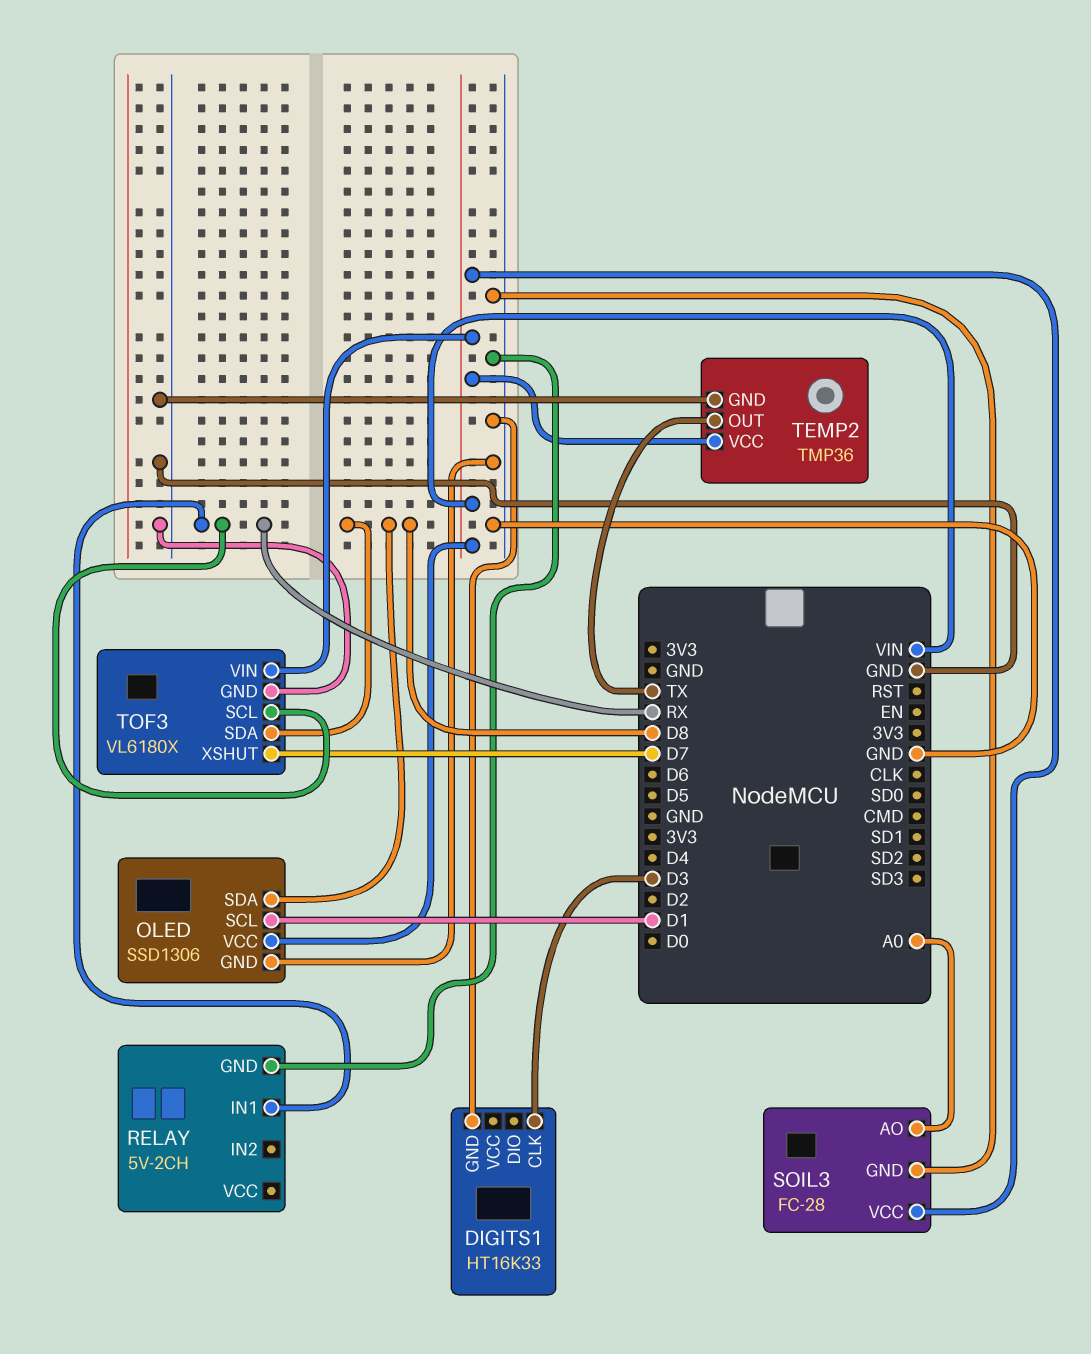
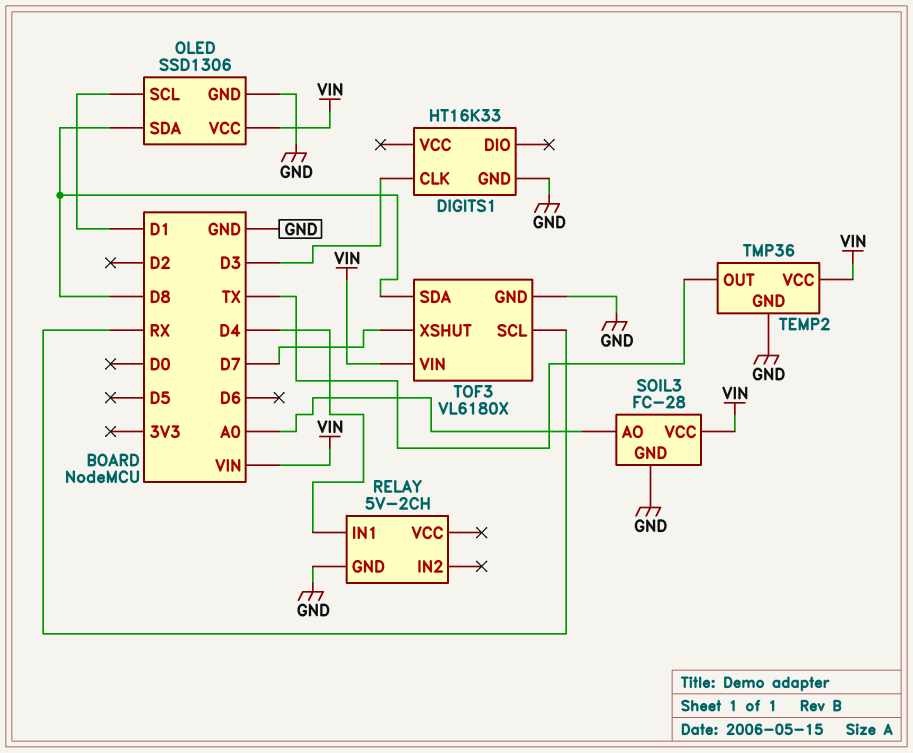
RELAY pin IN1: RX -> D4

